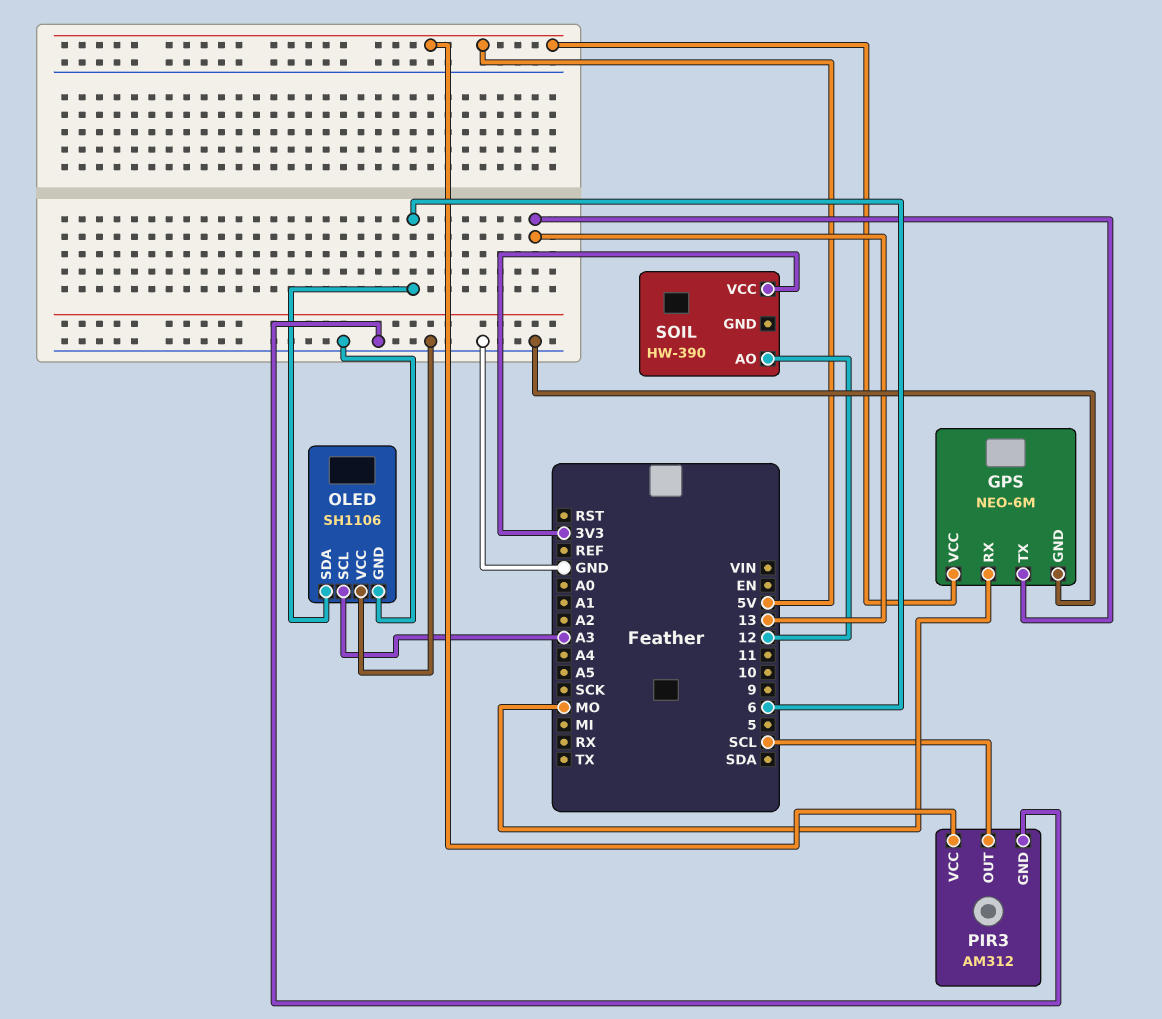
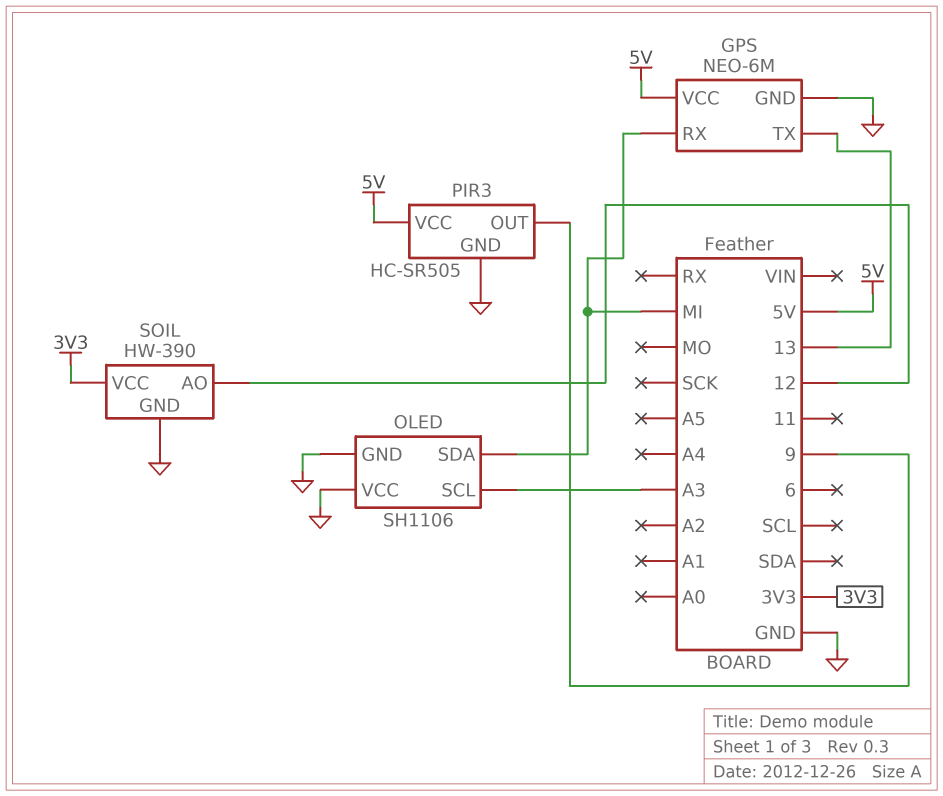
GPS pin RX: MO -> MI
OLED pin SDA: 6 -> MI
PIR3: AM312 -> HC-SR505
PIR3 pin OUT: SCL -> 9
SOIL pin GND: none -> GND

